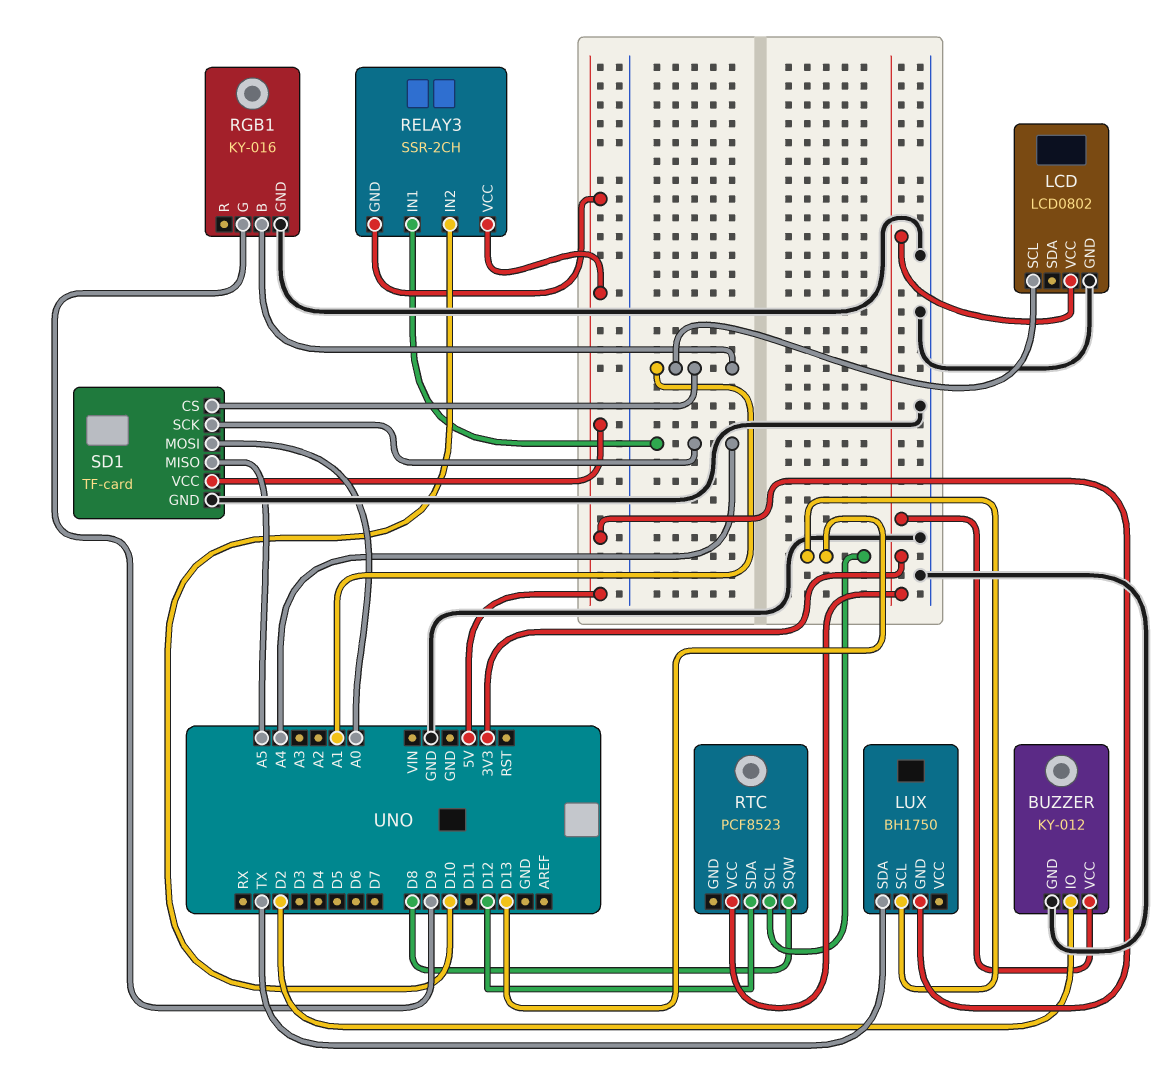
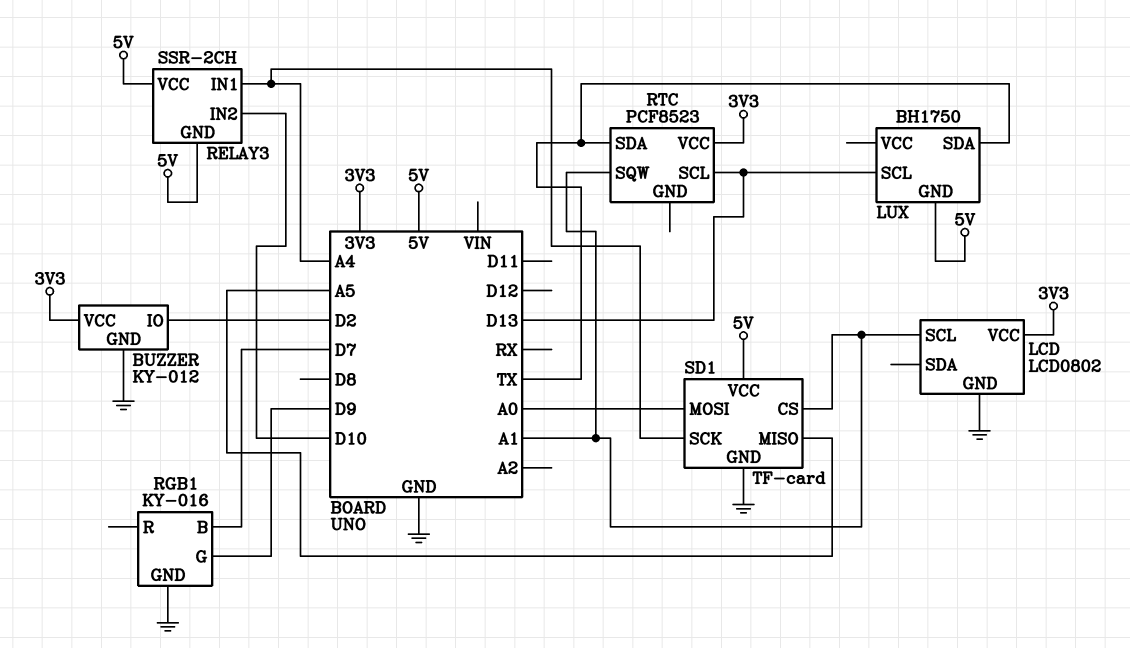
RGB1 pin B: A1 -> D7
RTC pin SDA: D12 -> TX
RTC pin SQW: D8 -> A1

